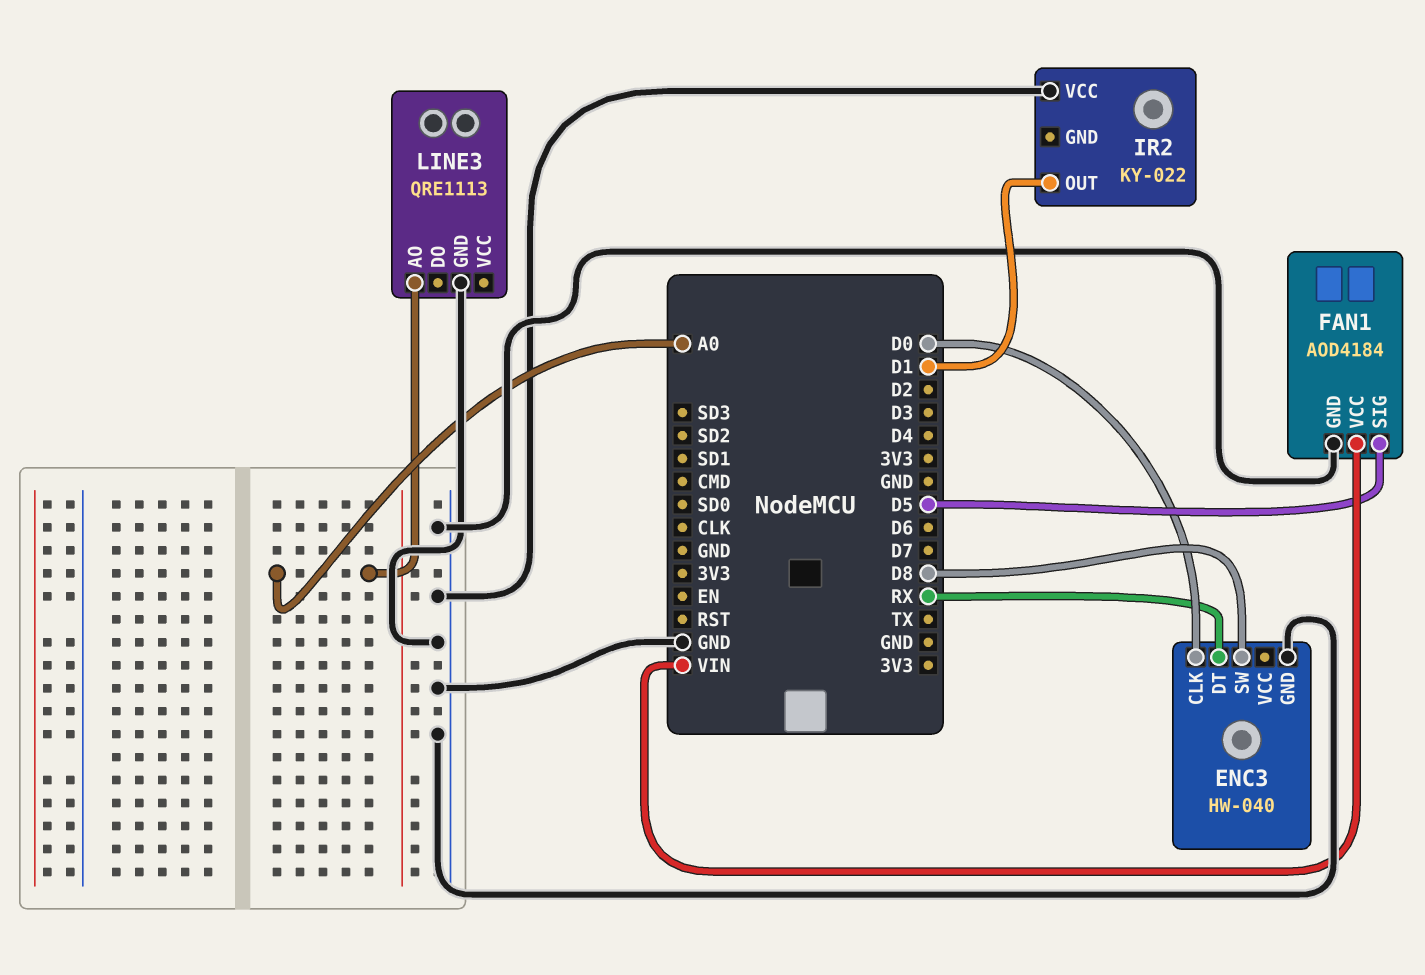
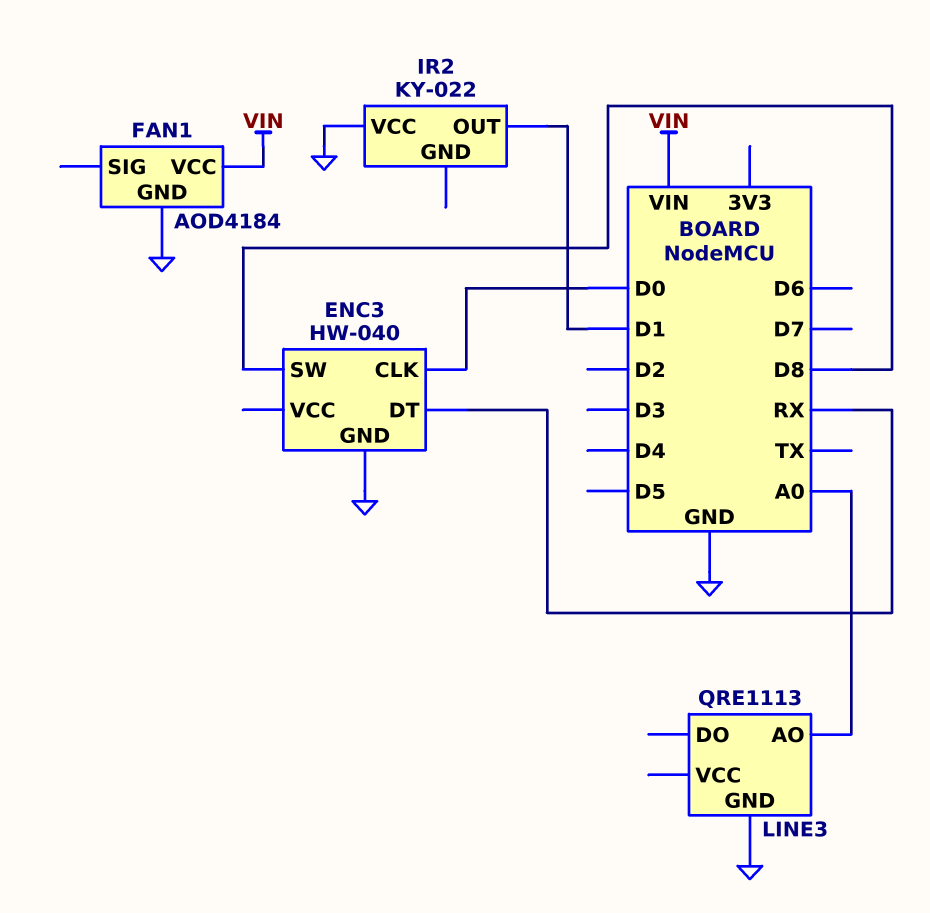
FAN1 pin SIG: D5 -> none

